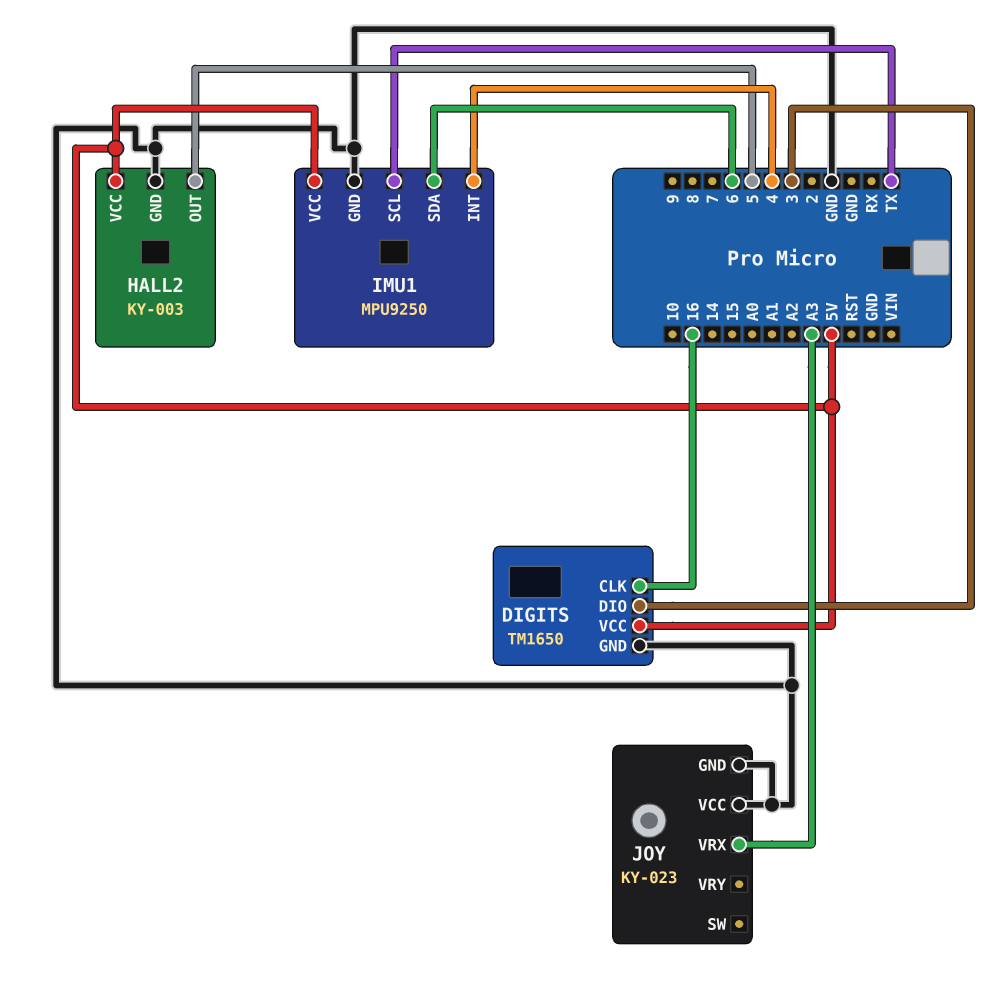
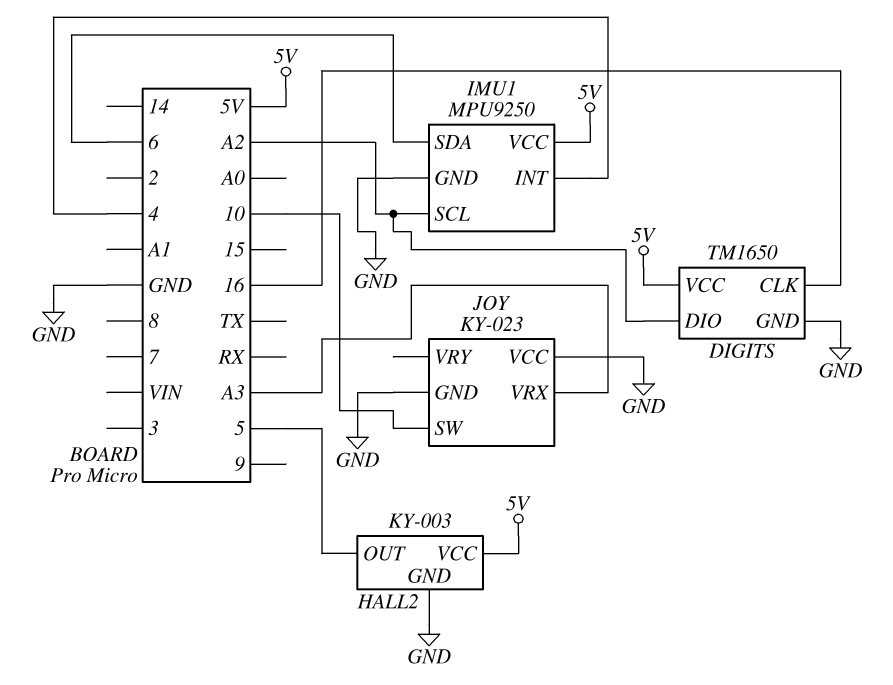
DIGITS pin DIO: 3 -> A2
IMU1 pin SCL: TX -> A2
JOY pin SW: none -> 10

